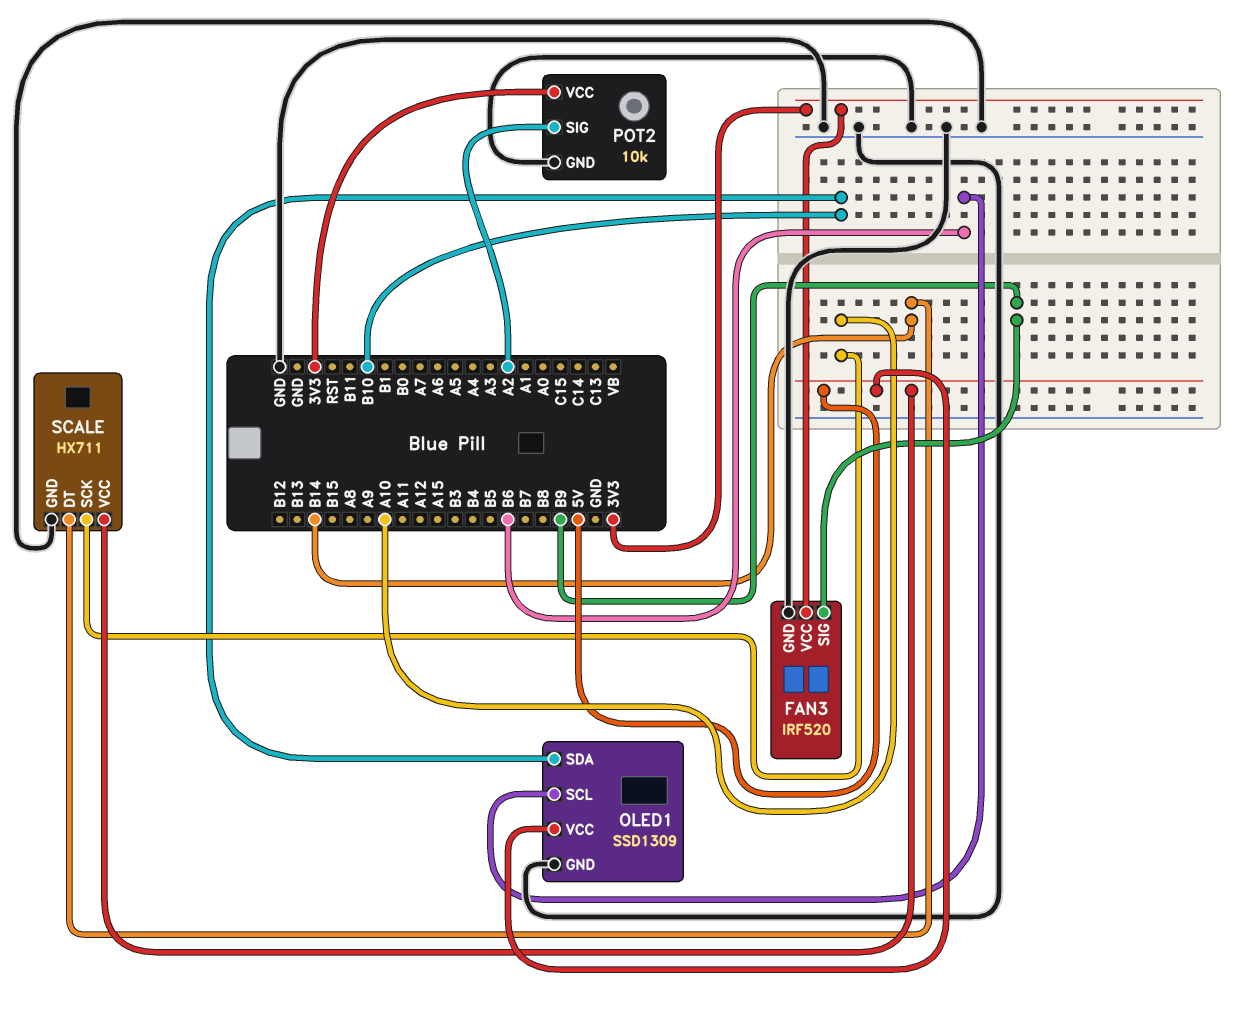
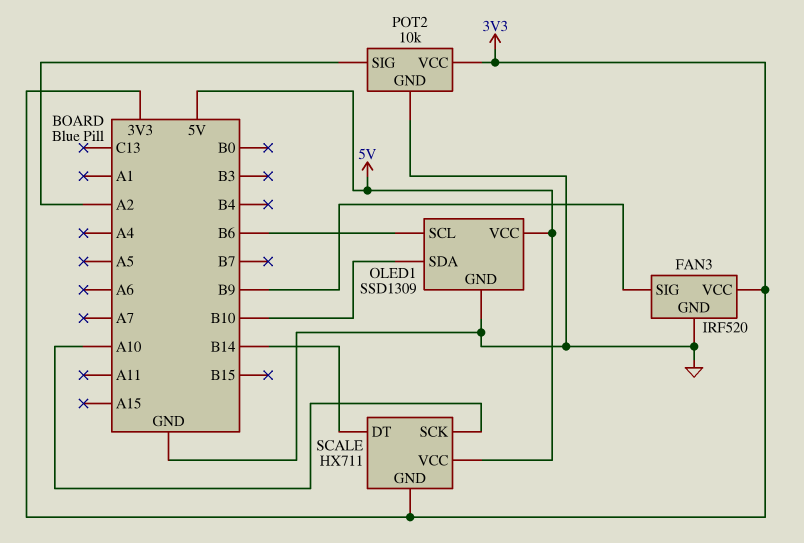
SCALE pin GND: GND -> 3V3

